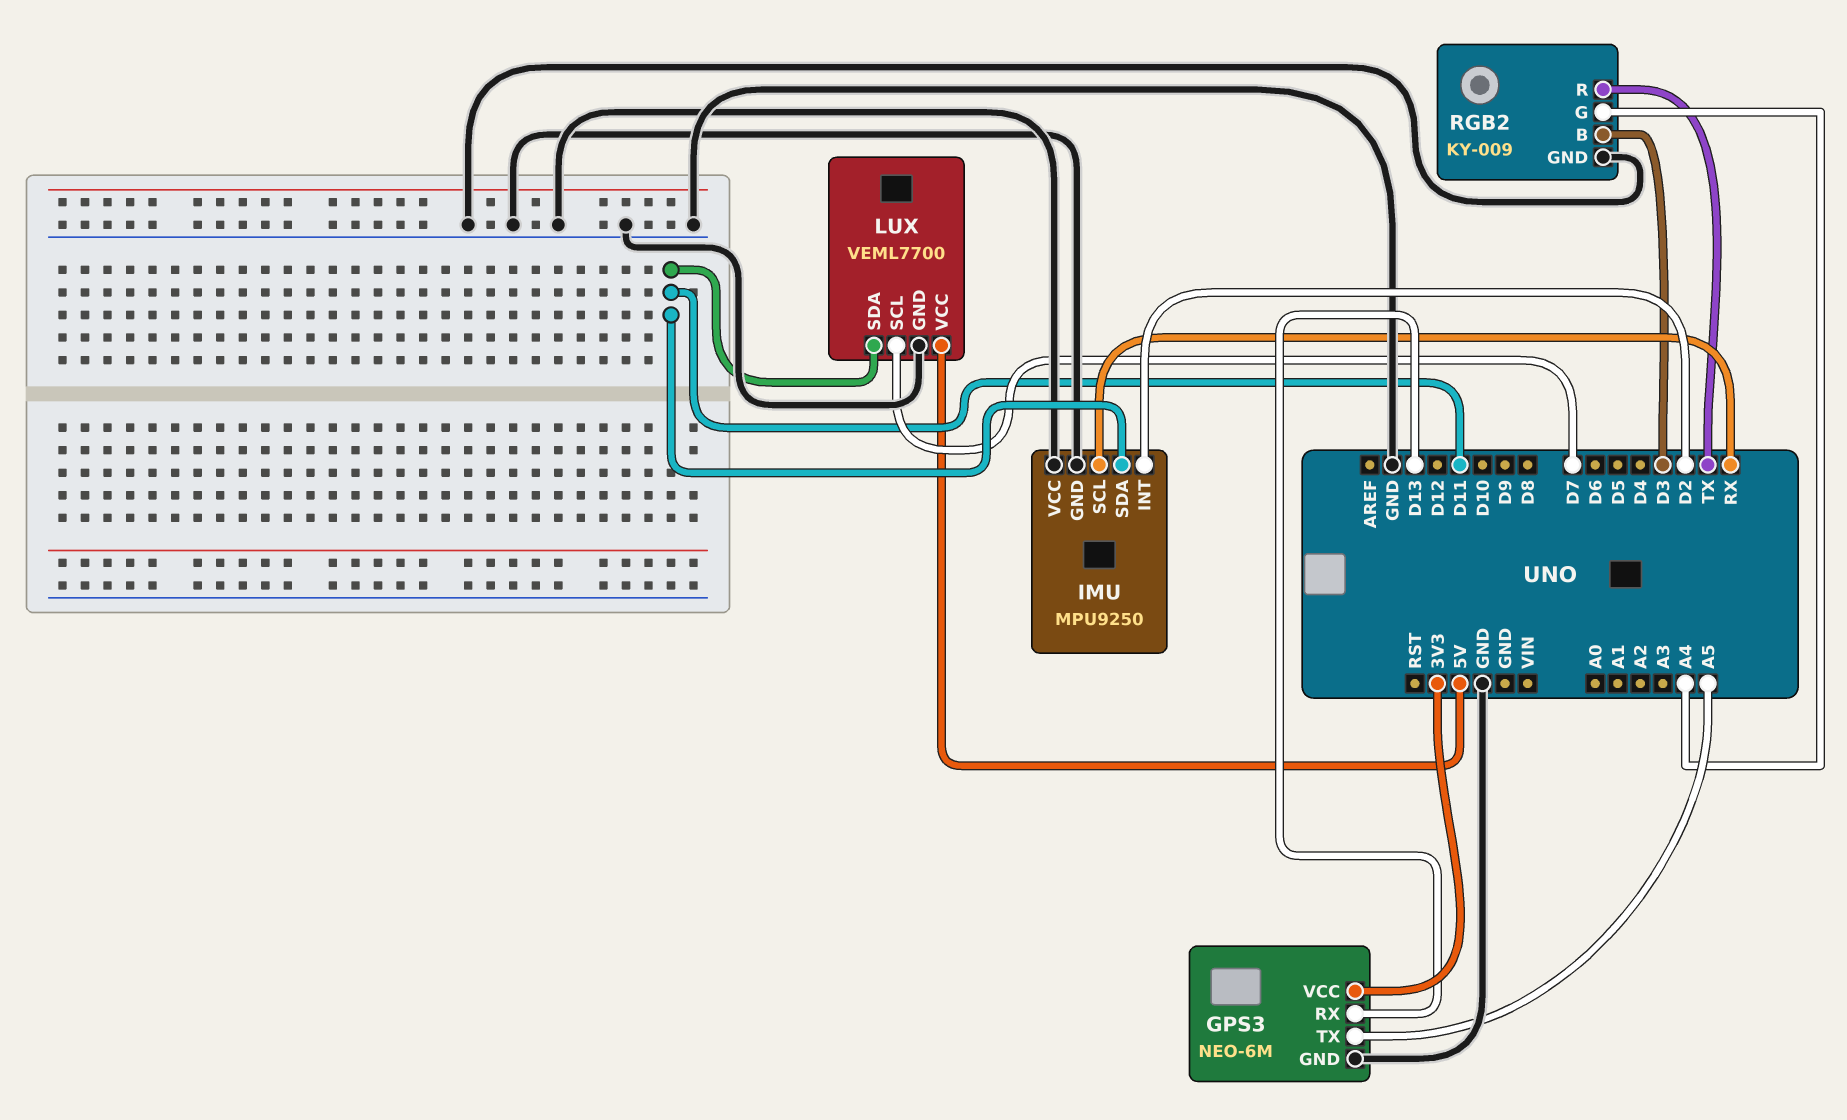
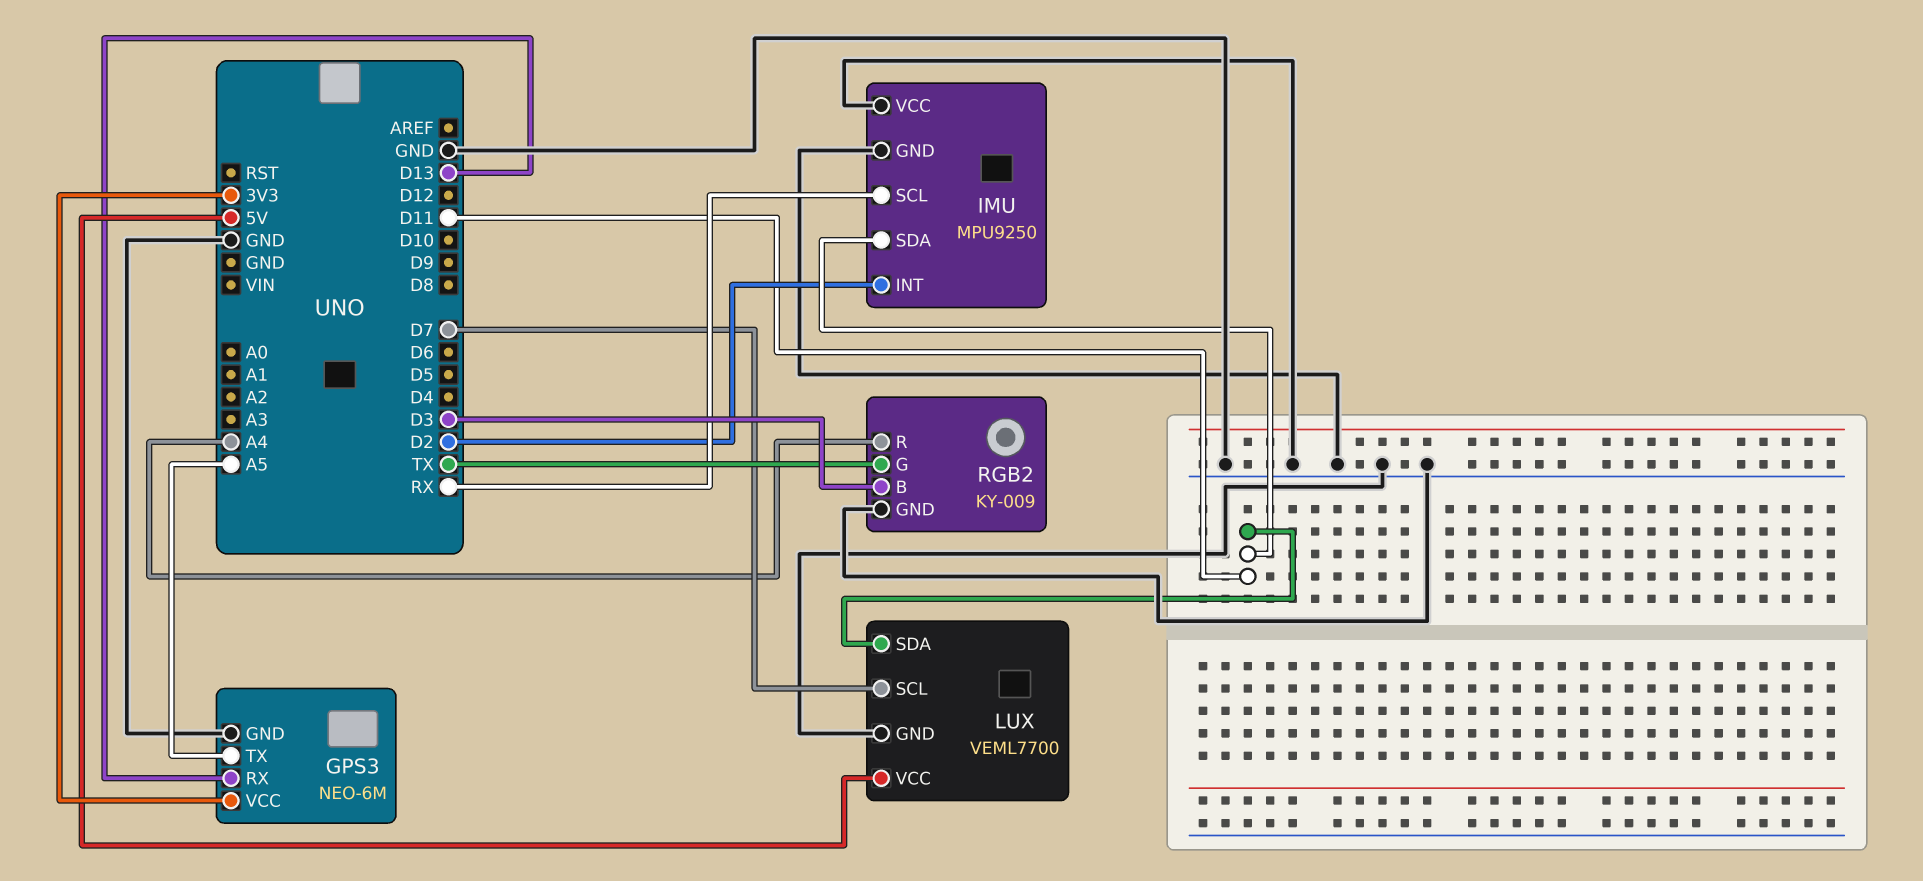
RGB2 pin G: A4 -> TX
RGB2 pin R: TX -> A4

